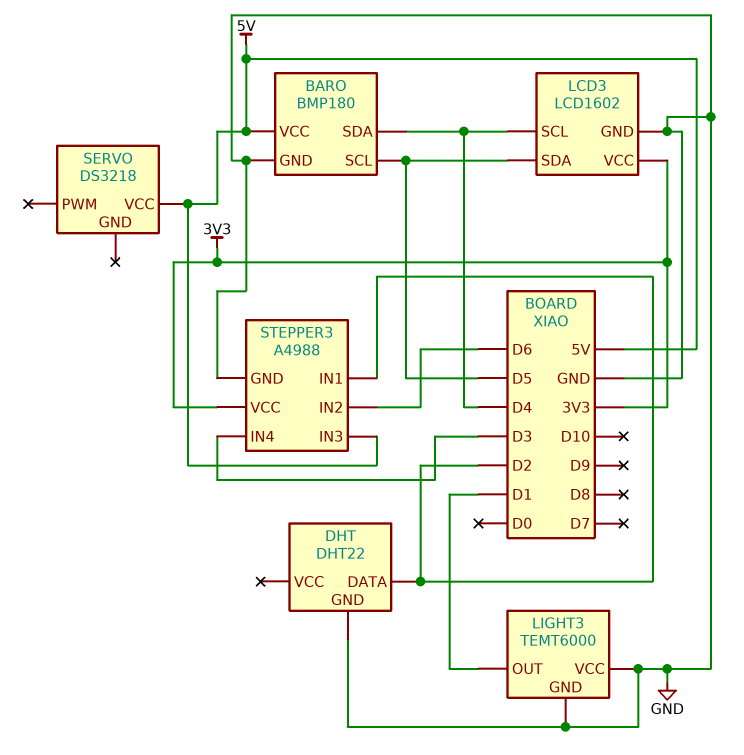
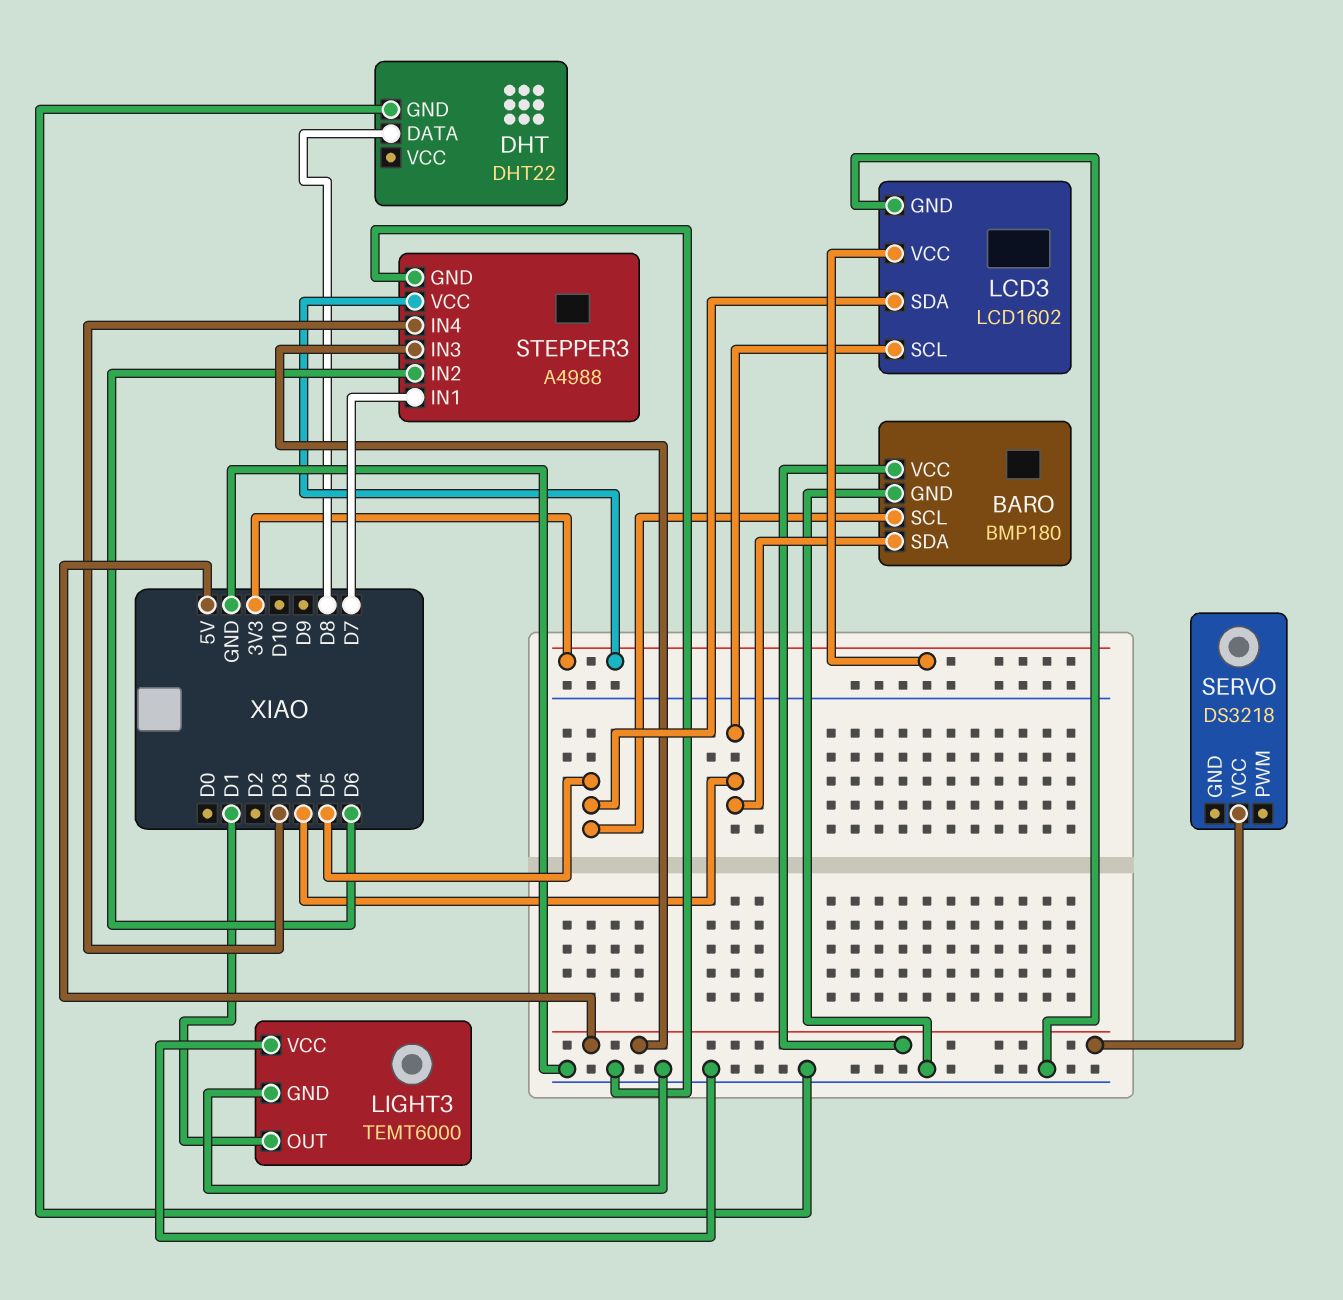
DHT pin DATA: D2 -> D8
STEPPER3 pin IN1: D2 -> D7

